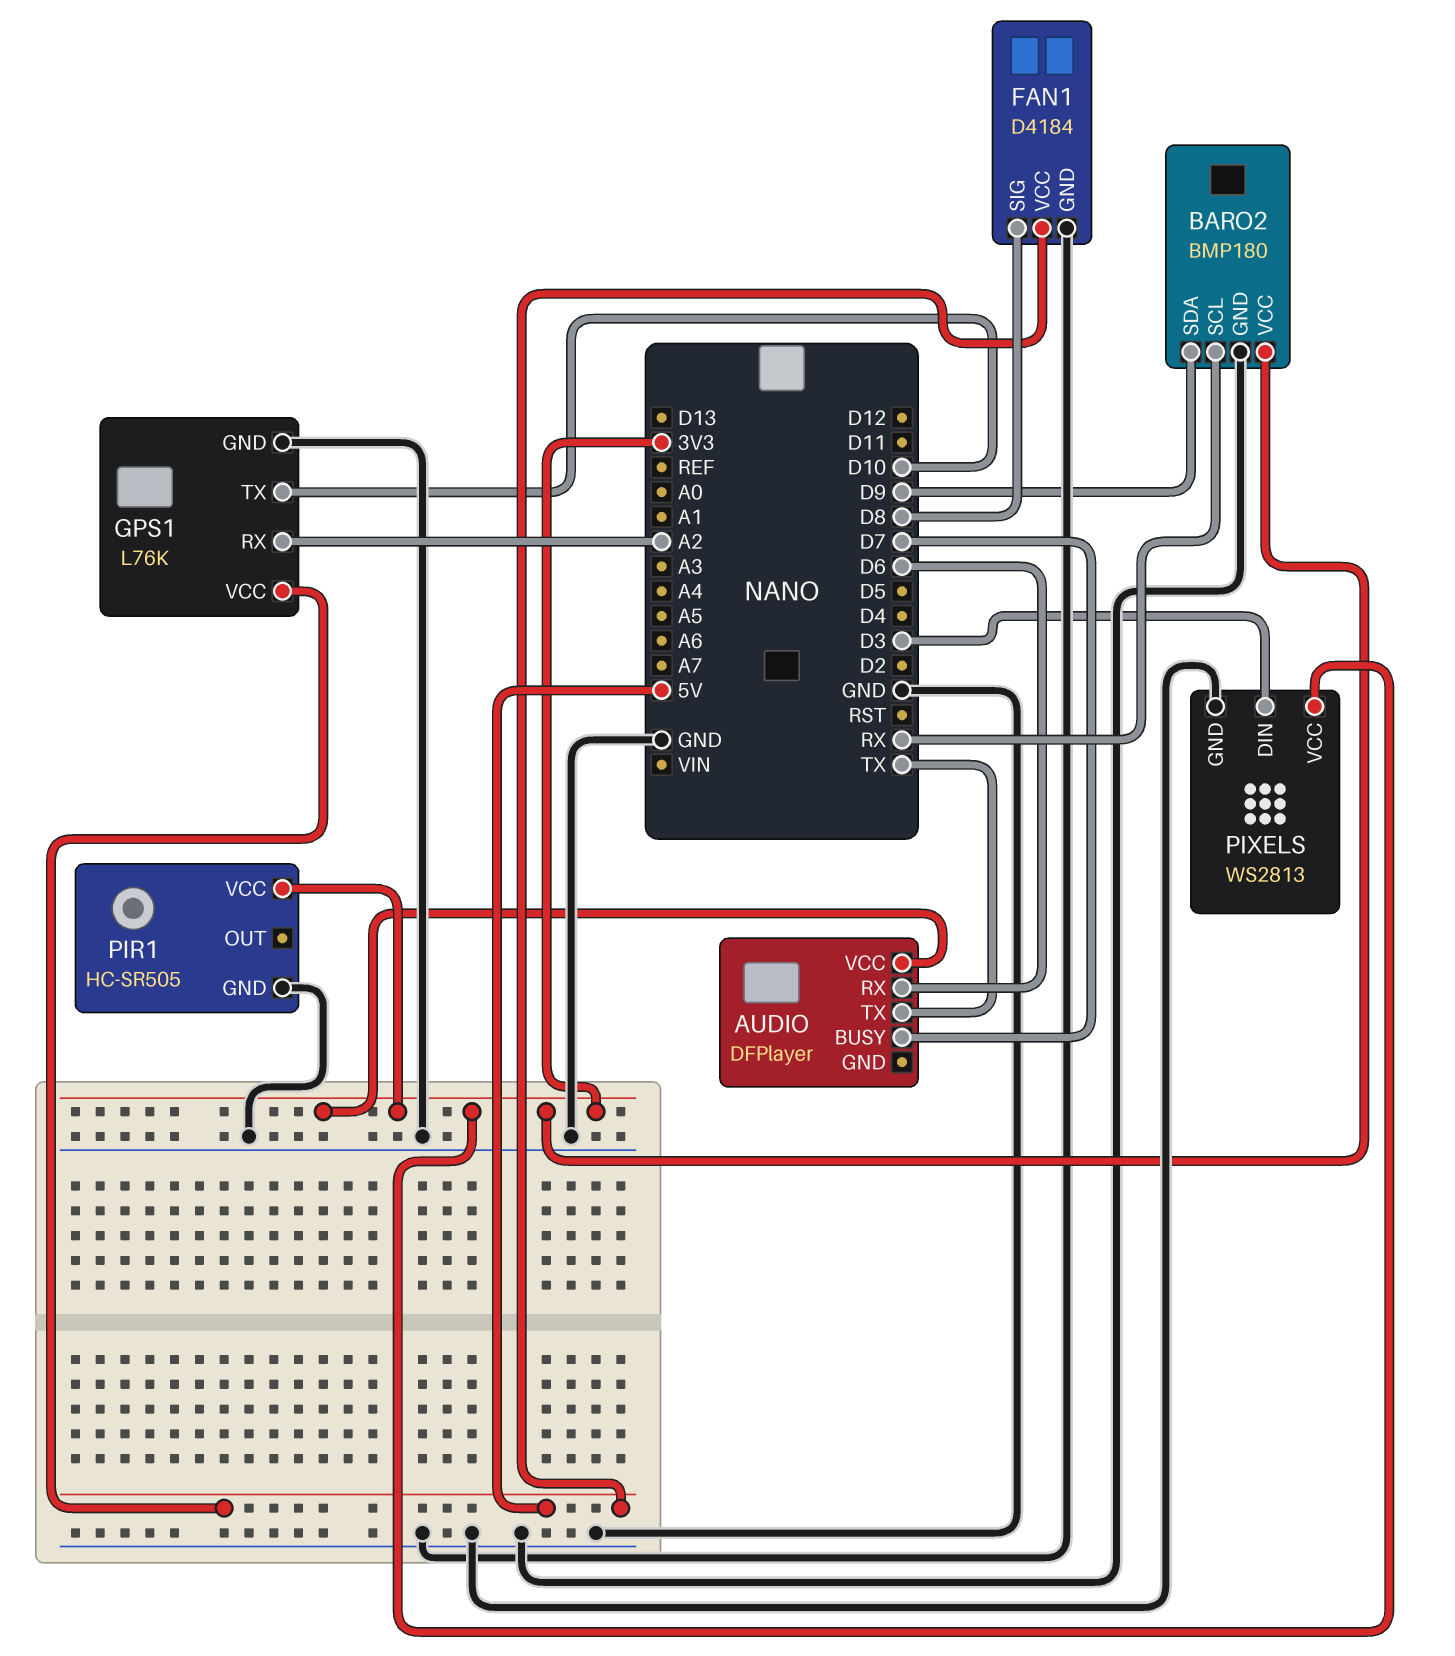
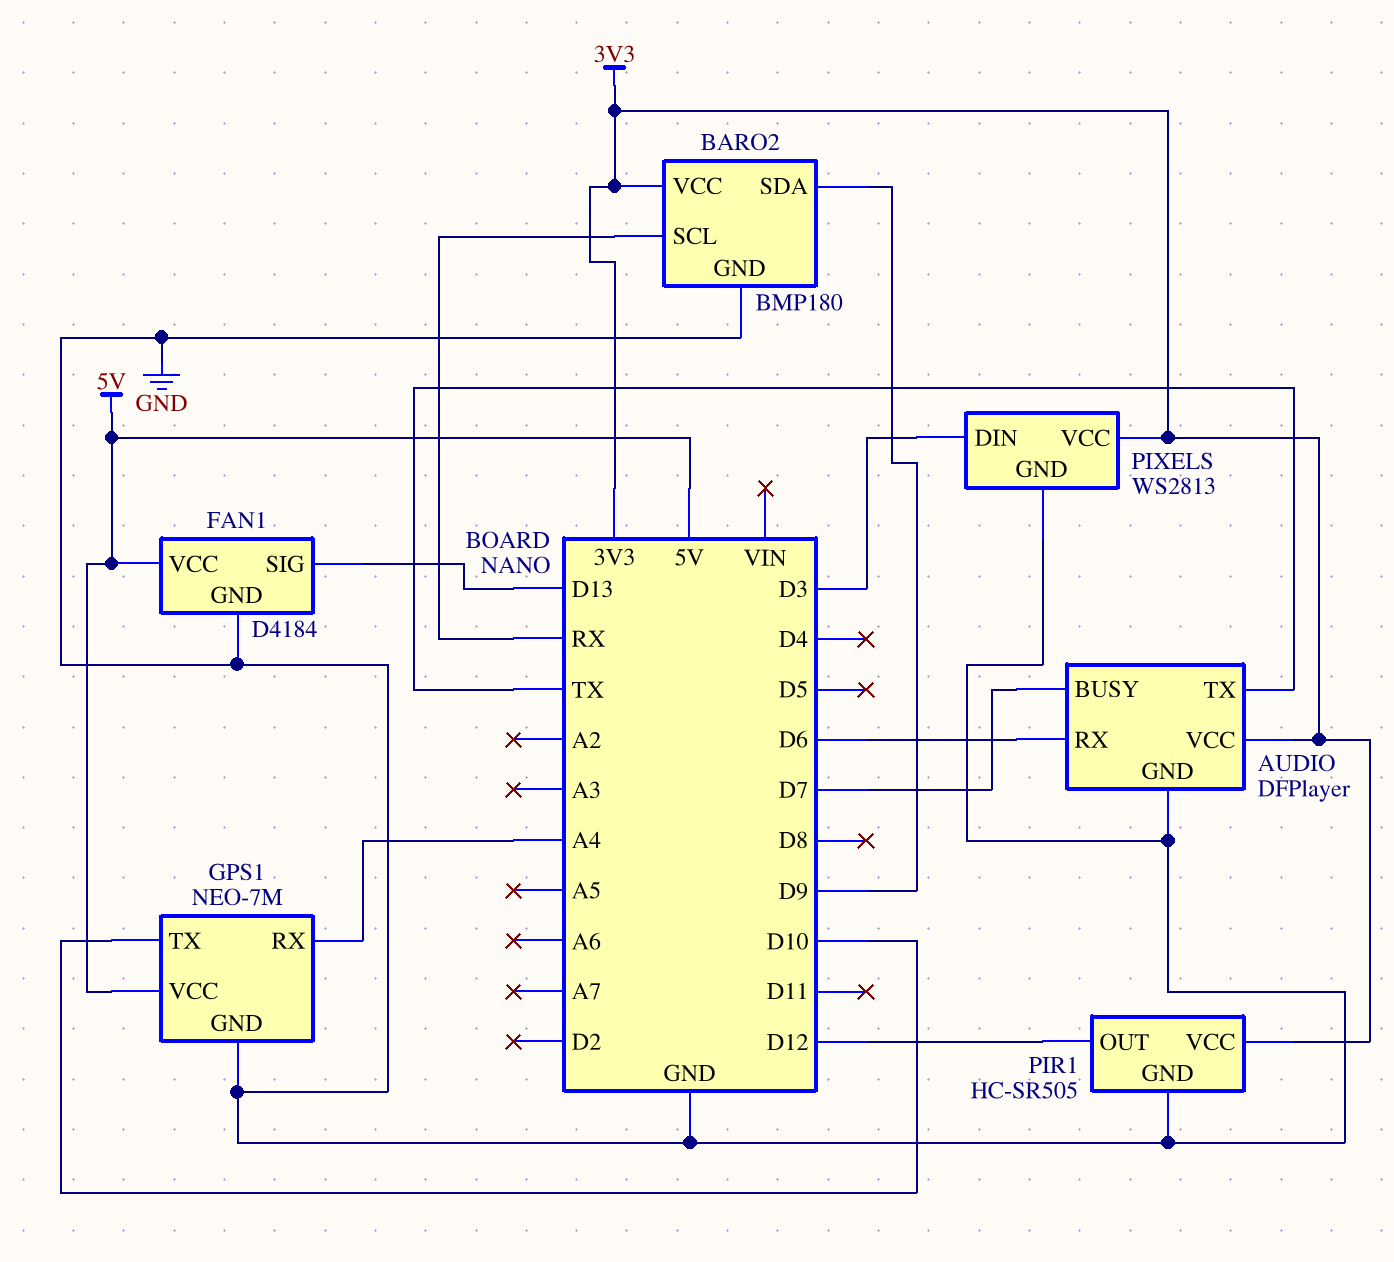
AUDIO pin GND: none -> GND
FAN1 pin SIG: D8 -> D13
GPS1: L76K -> NEO-7M
GPS1 pin RX: A2 -> A4
PIR1 pin OUT: none -> D12

